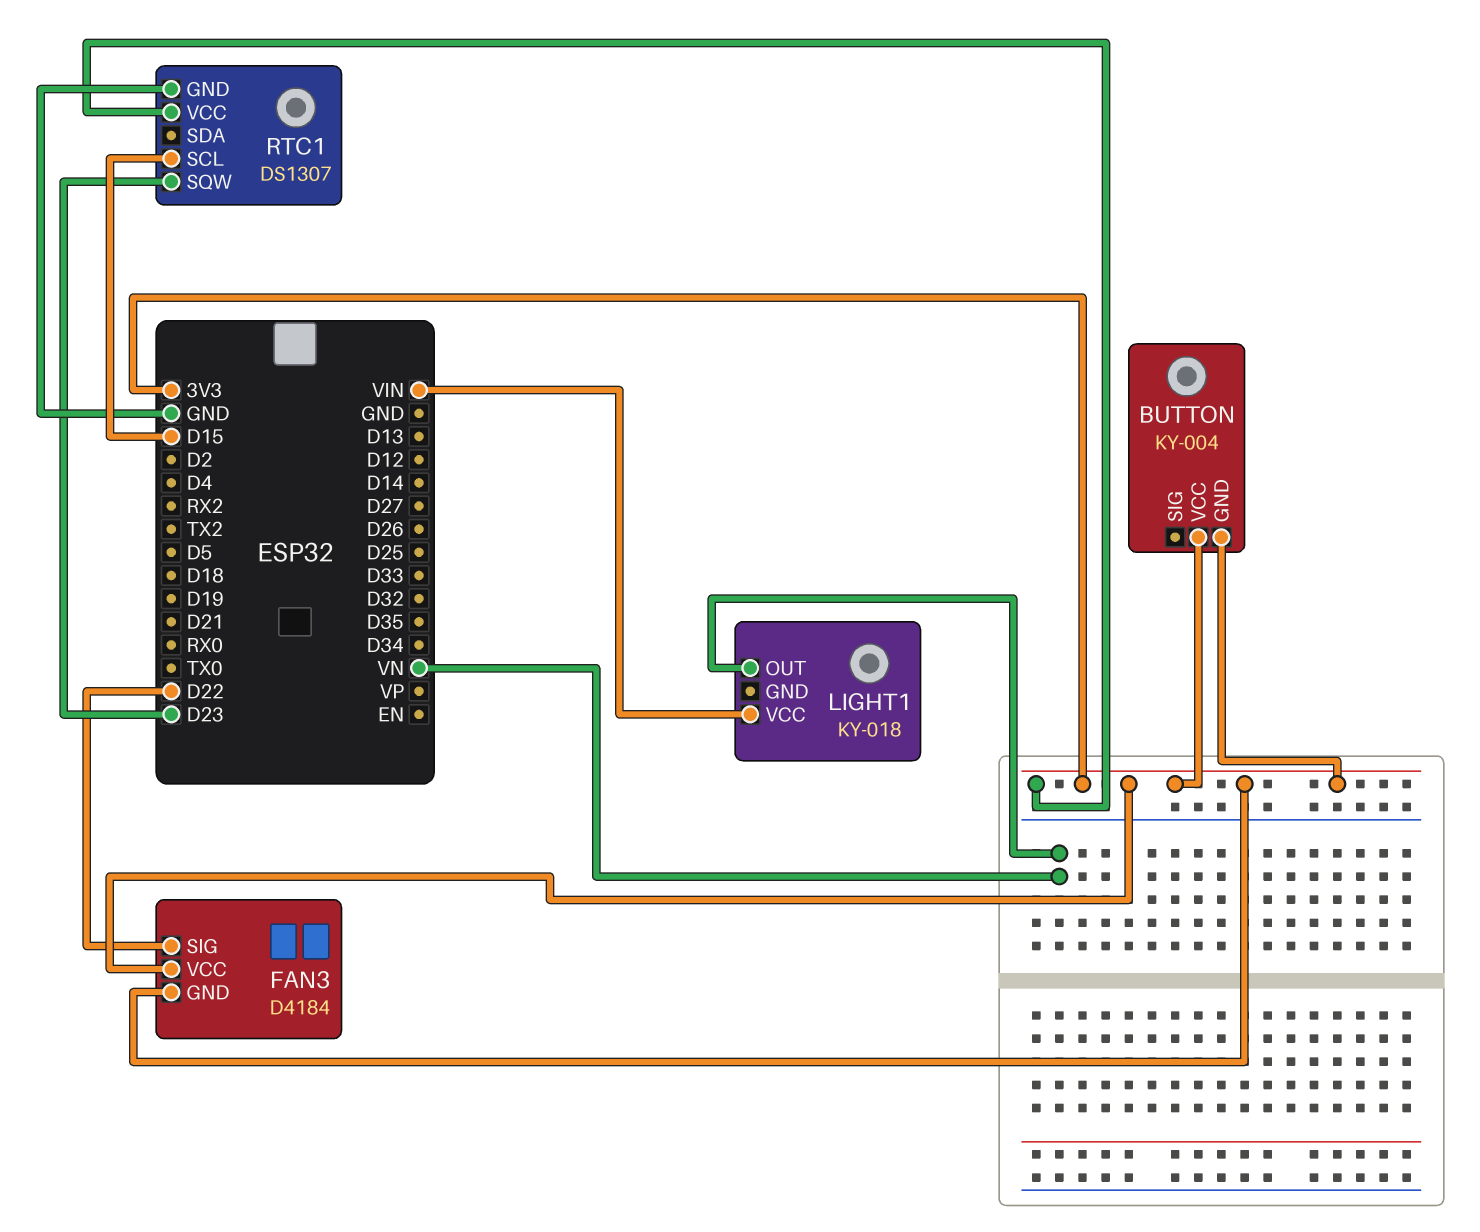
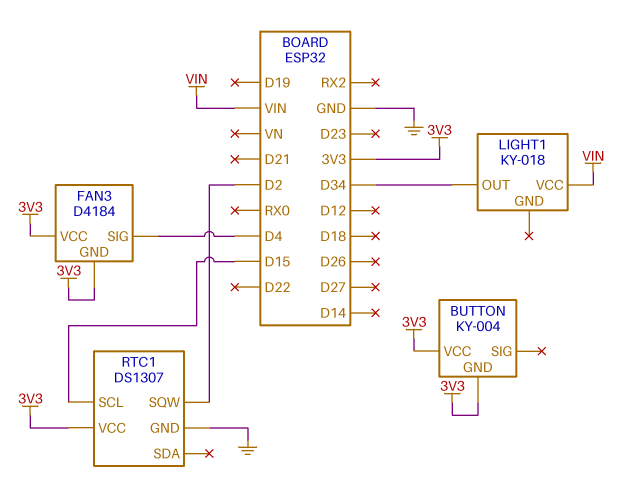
FAN3 pin SIG: D22 -> D4
LIGHT1 pin OUT: VN -> D34
RTC1 pin SQW: D23 -> D2

